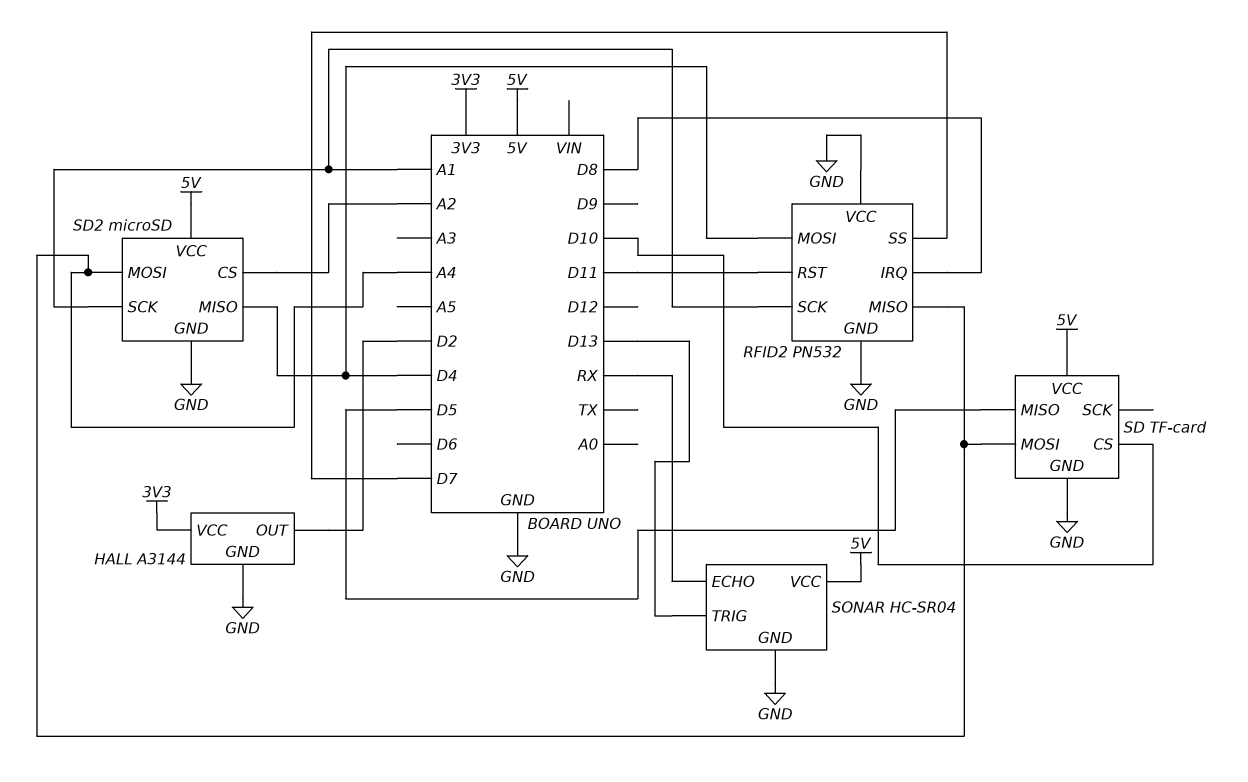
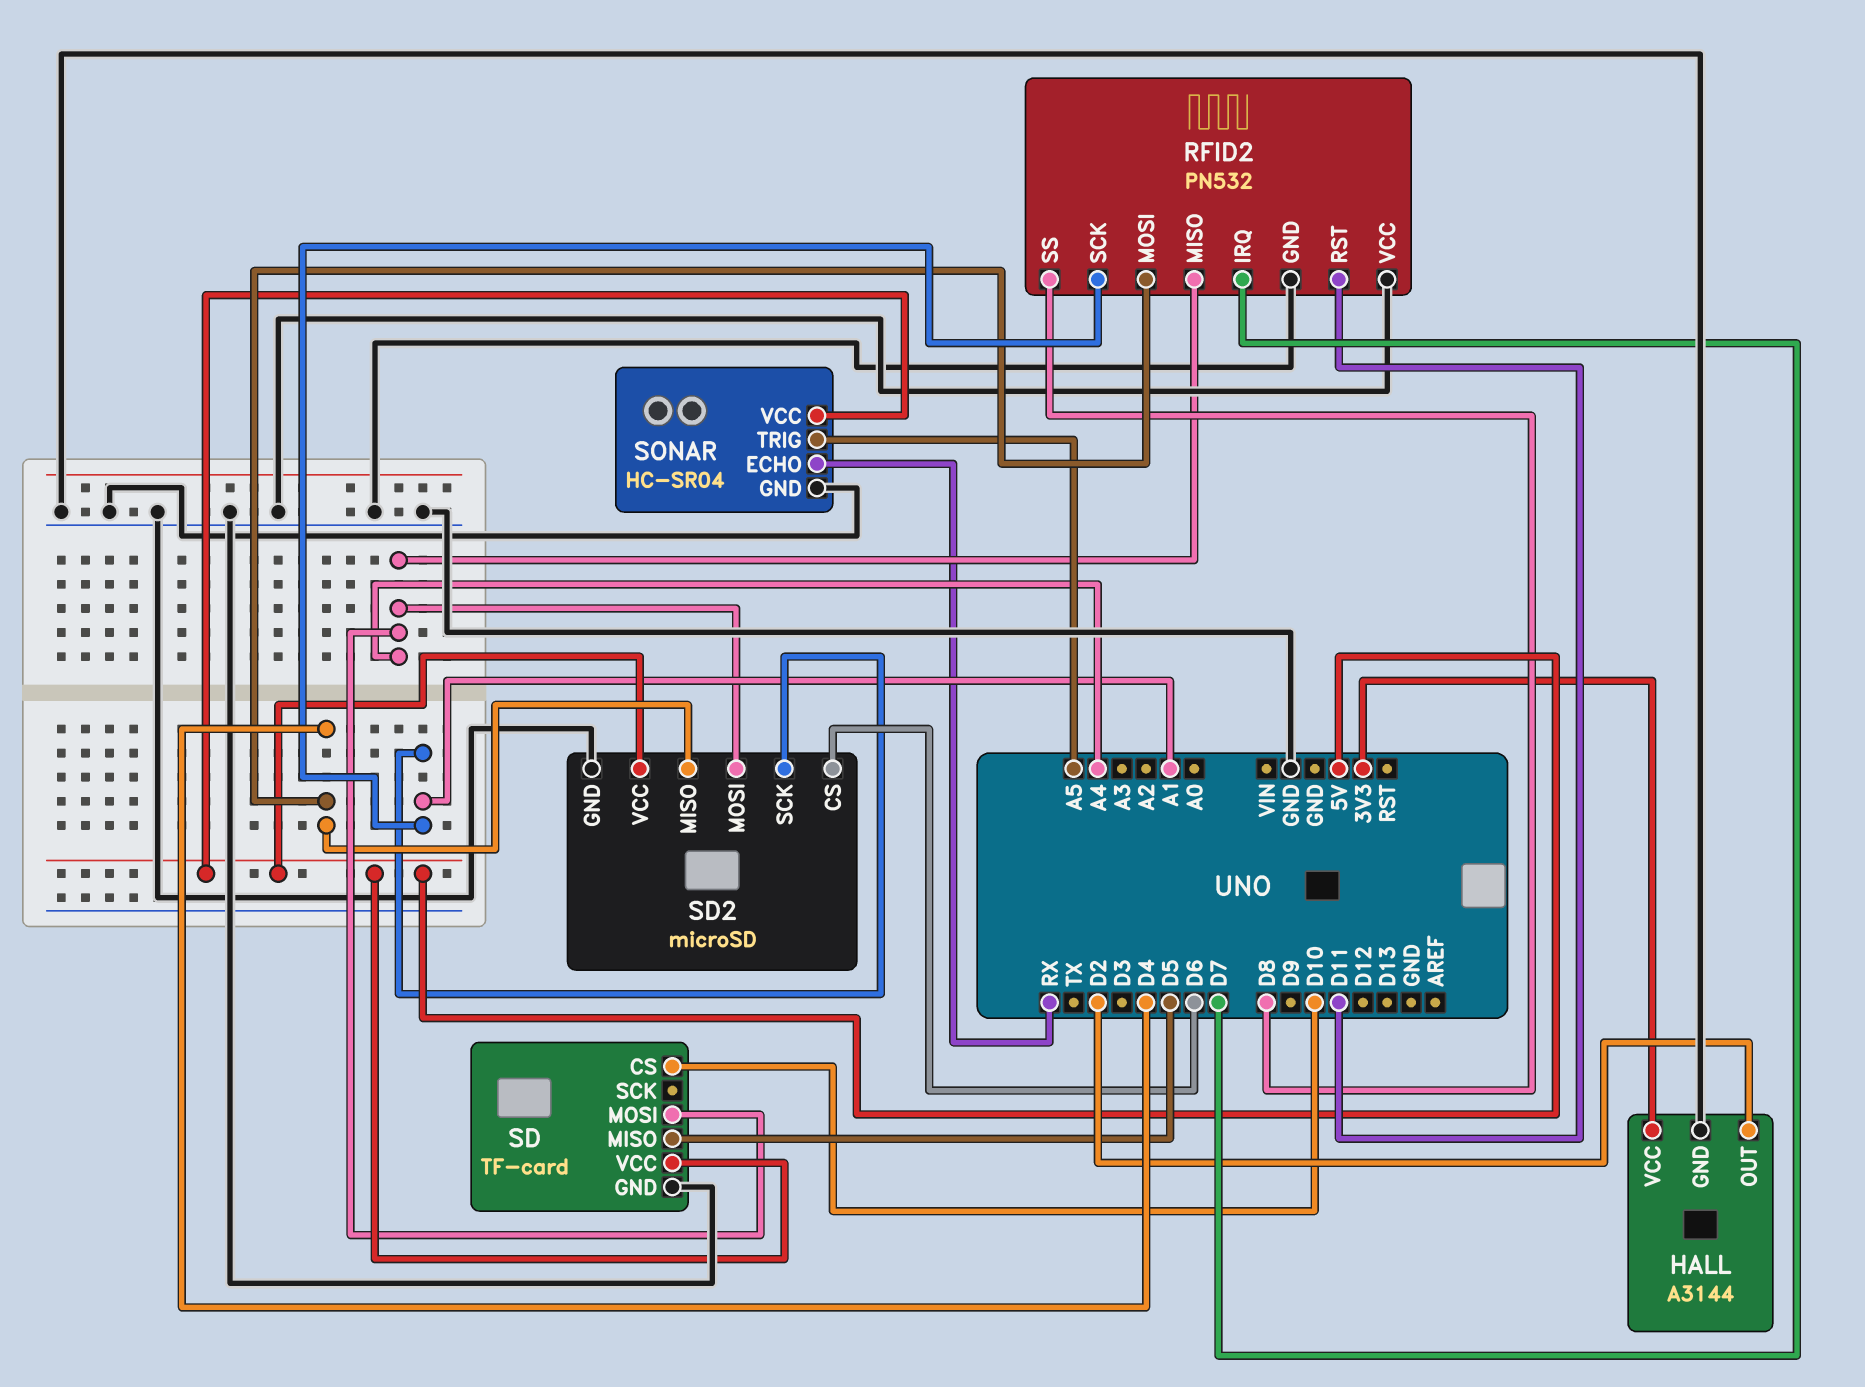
RFID2 pin IRQ: D8 -> D7
RFID2 pin SS: D7 -> D8
SD2 pin CS: A2 -> D6
SONAR pin TRIG: D13 -> A5

